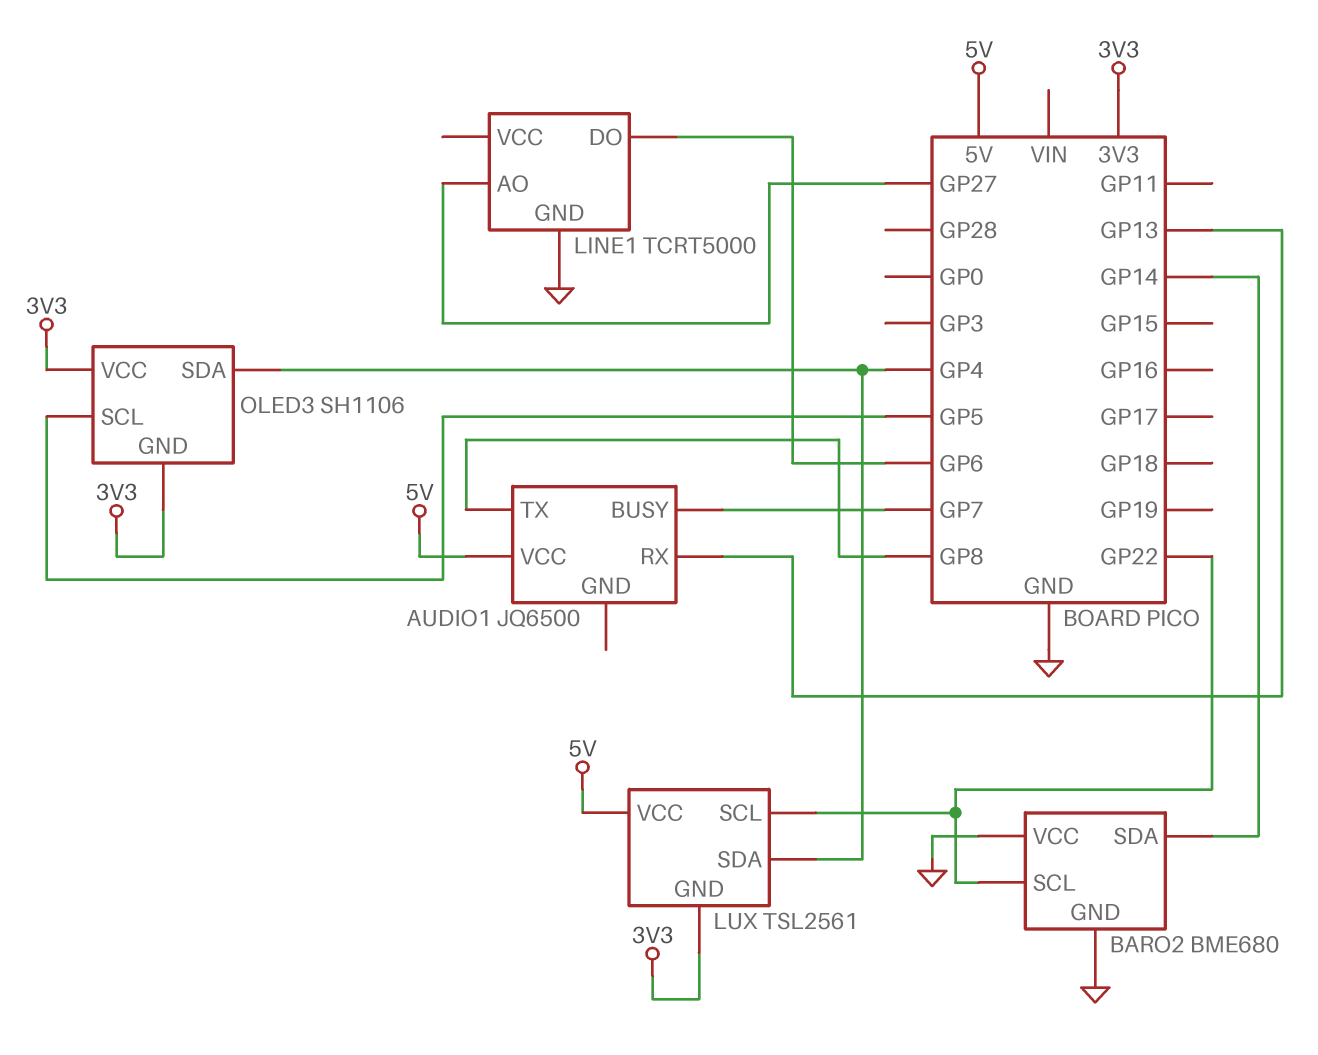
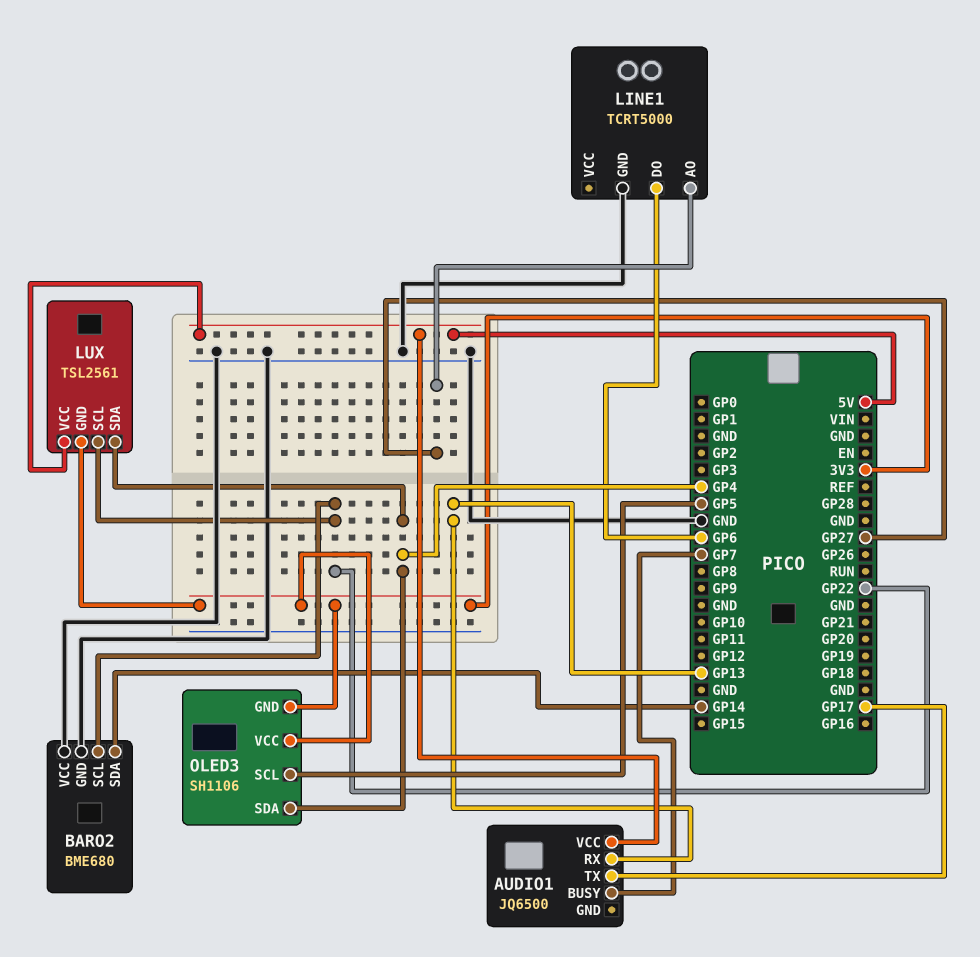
AUDIO1 pin TX: GP8 -> GP17

